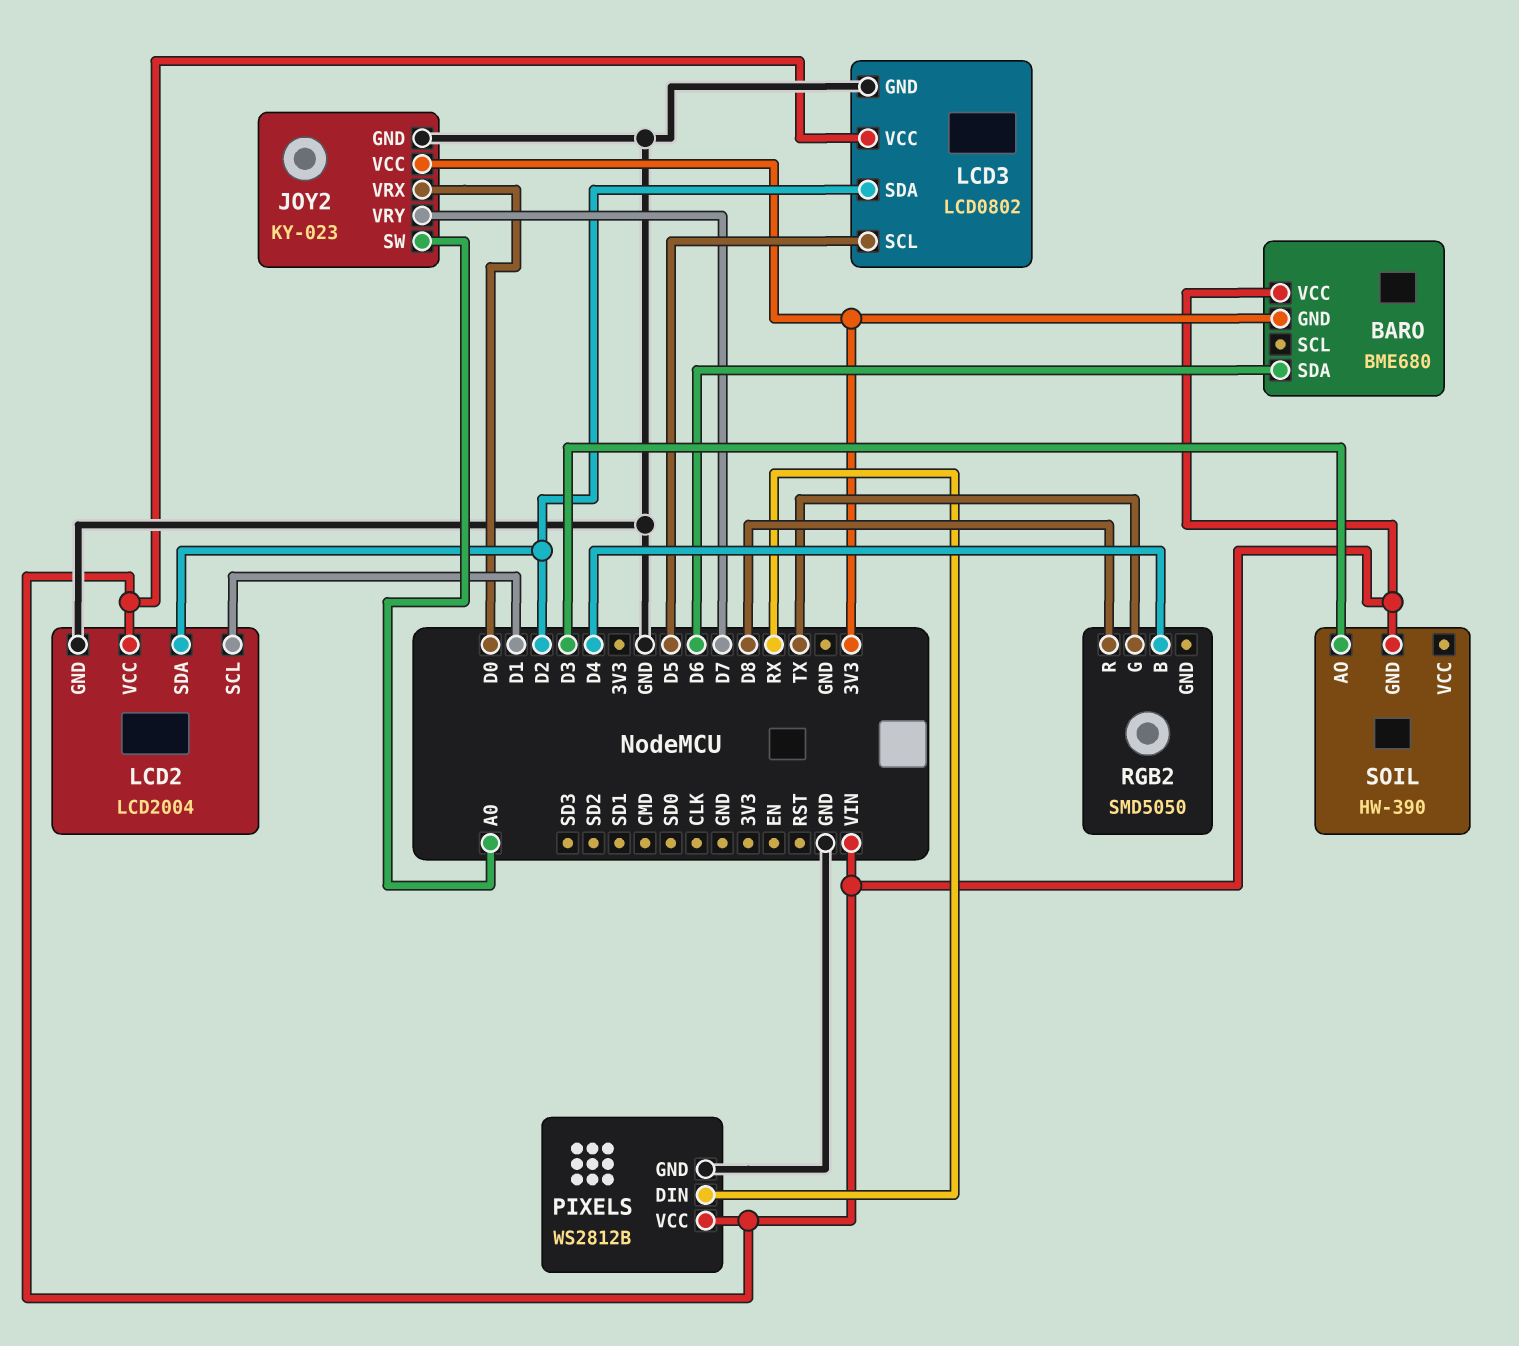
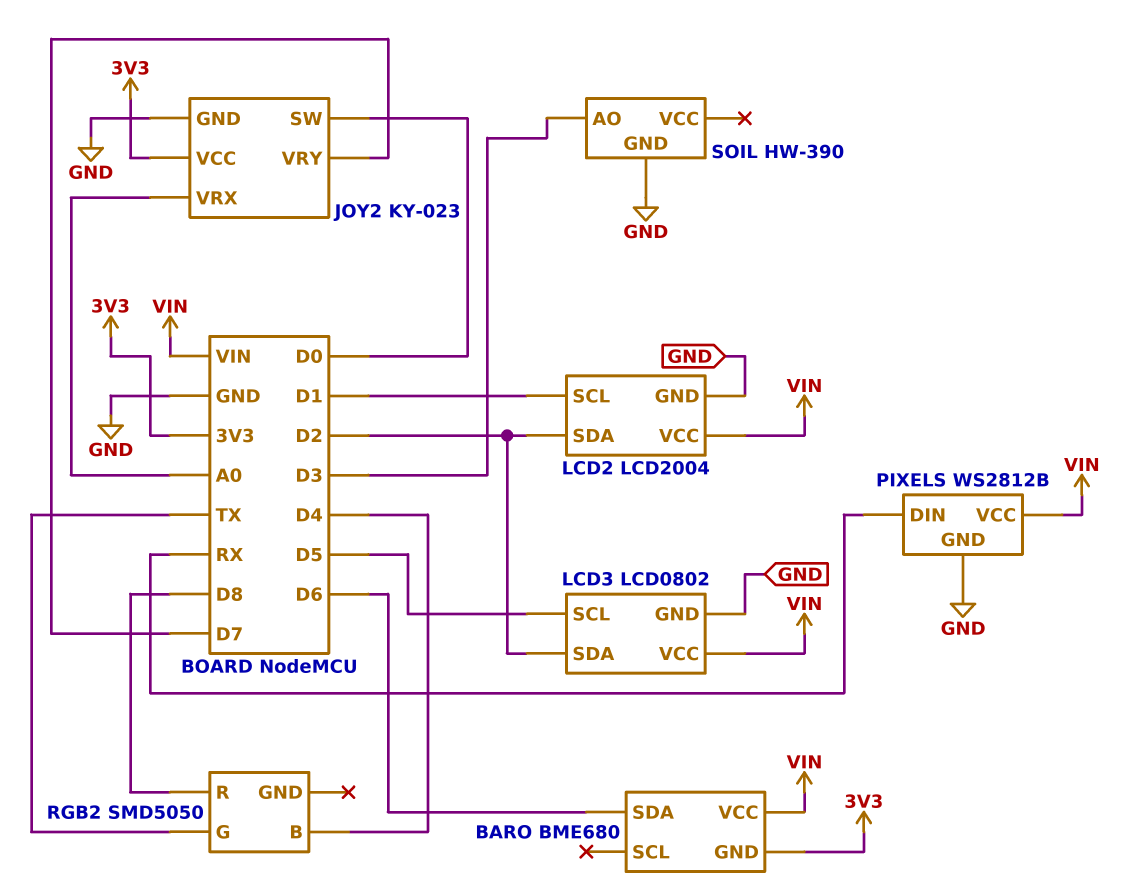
JOY2 pin SW: A0 -> D0
JOY2 pin VRX: D0 -> A0
SOIL pin GND: VIN -> GND

